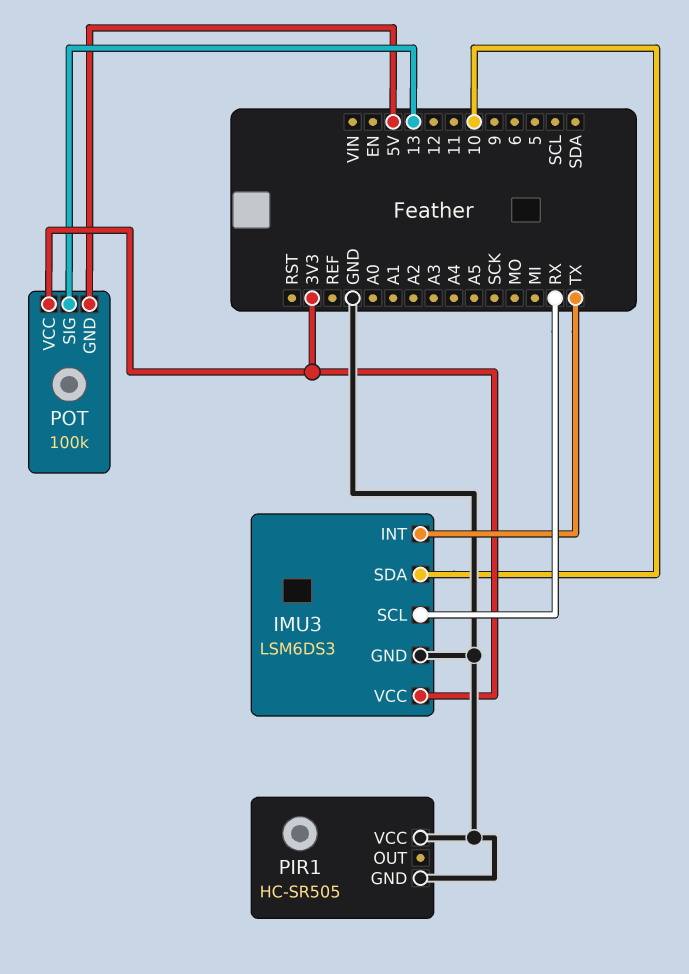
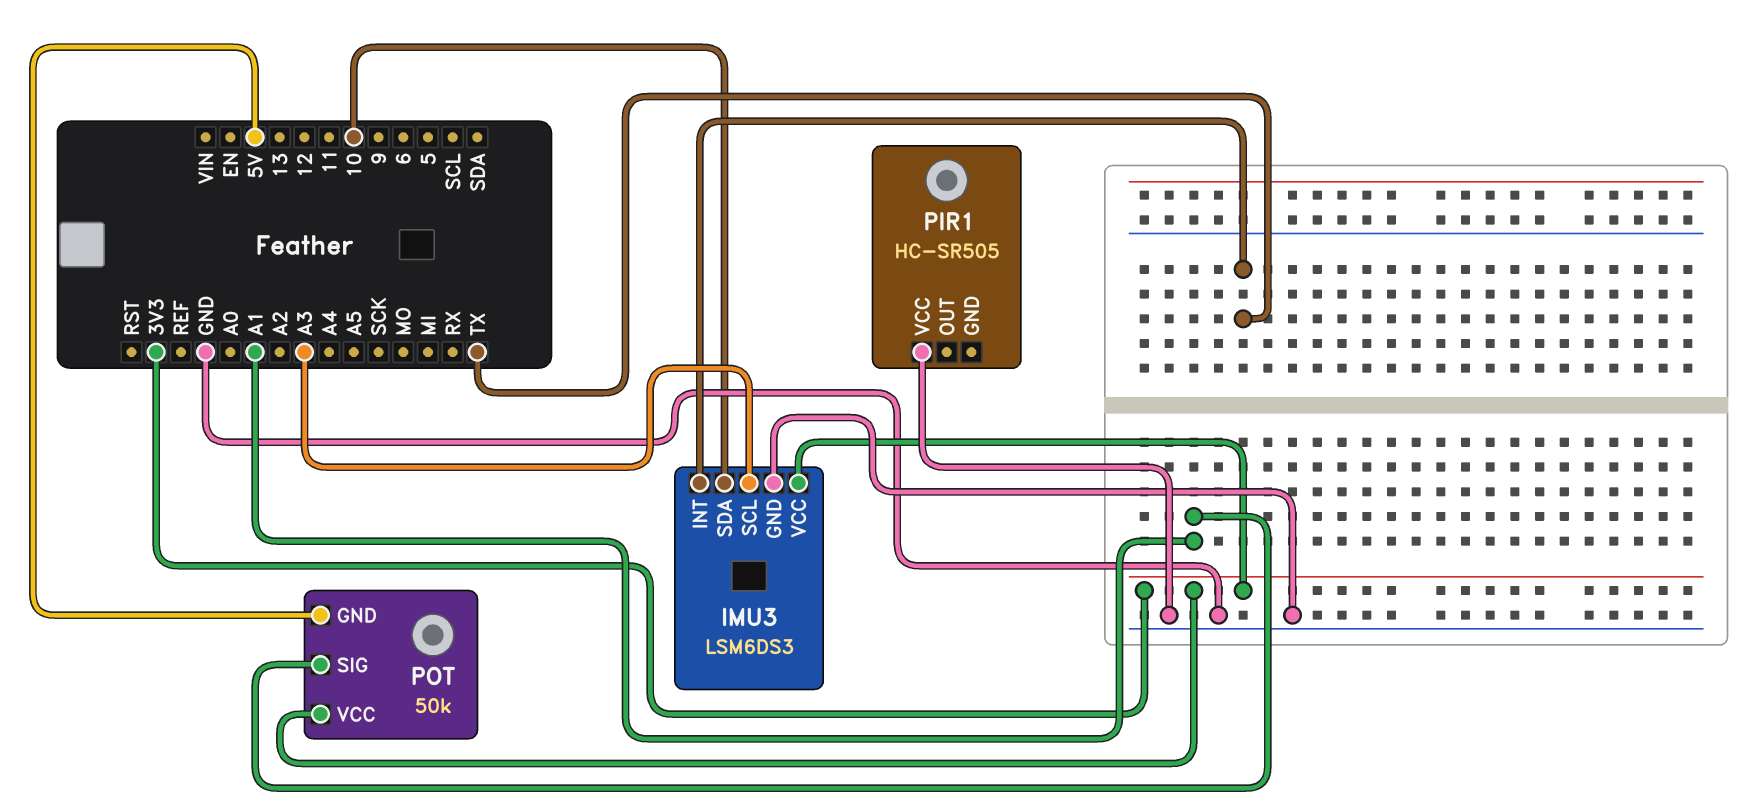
IMU3 pin SCL: RX -> A3
PIR1 pin GND: GND -> none
POT: 100k -> 50k
POT pin SIG: 13 -> A1

